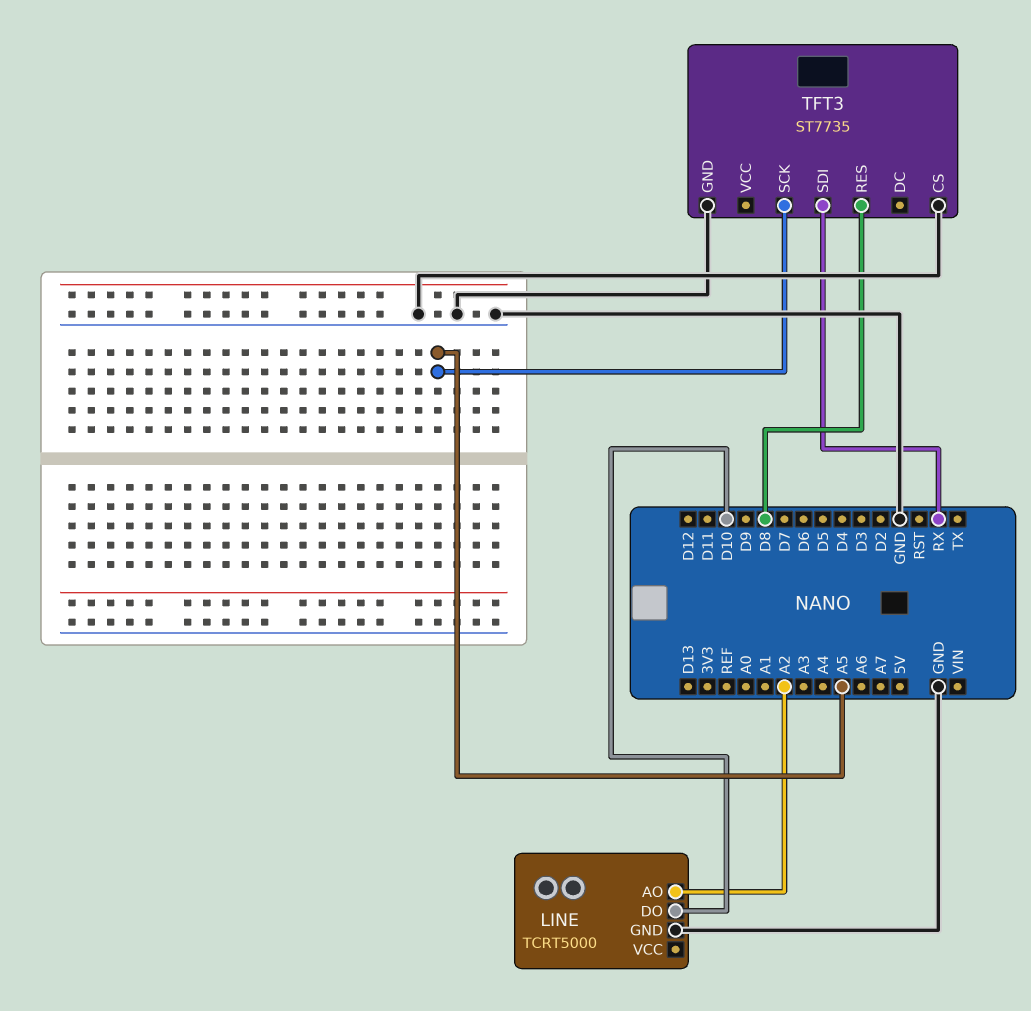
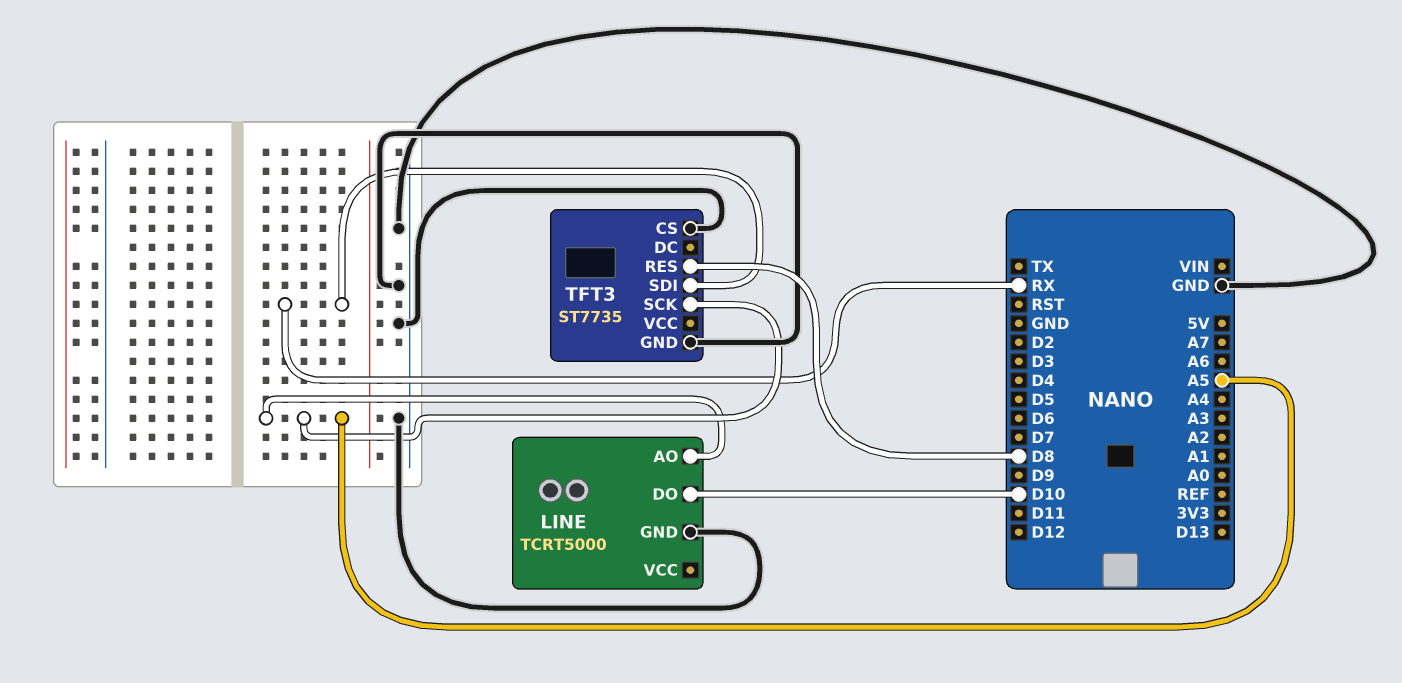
LINE pin AO: A2 -> A5

